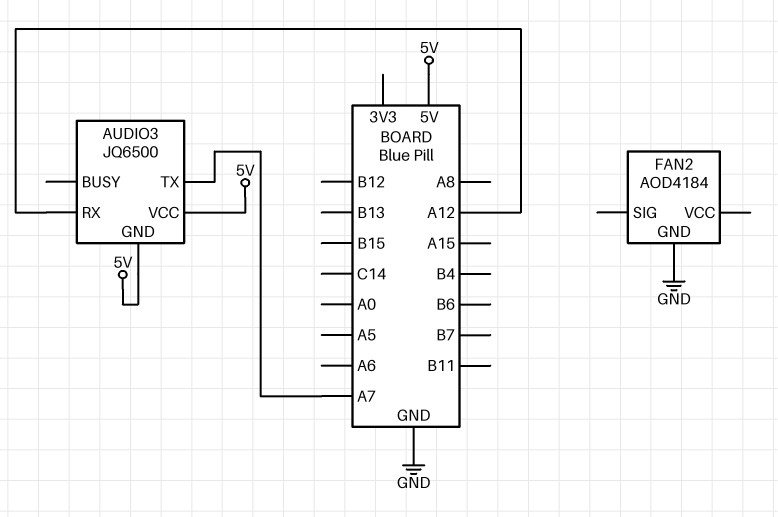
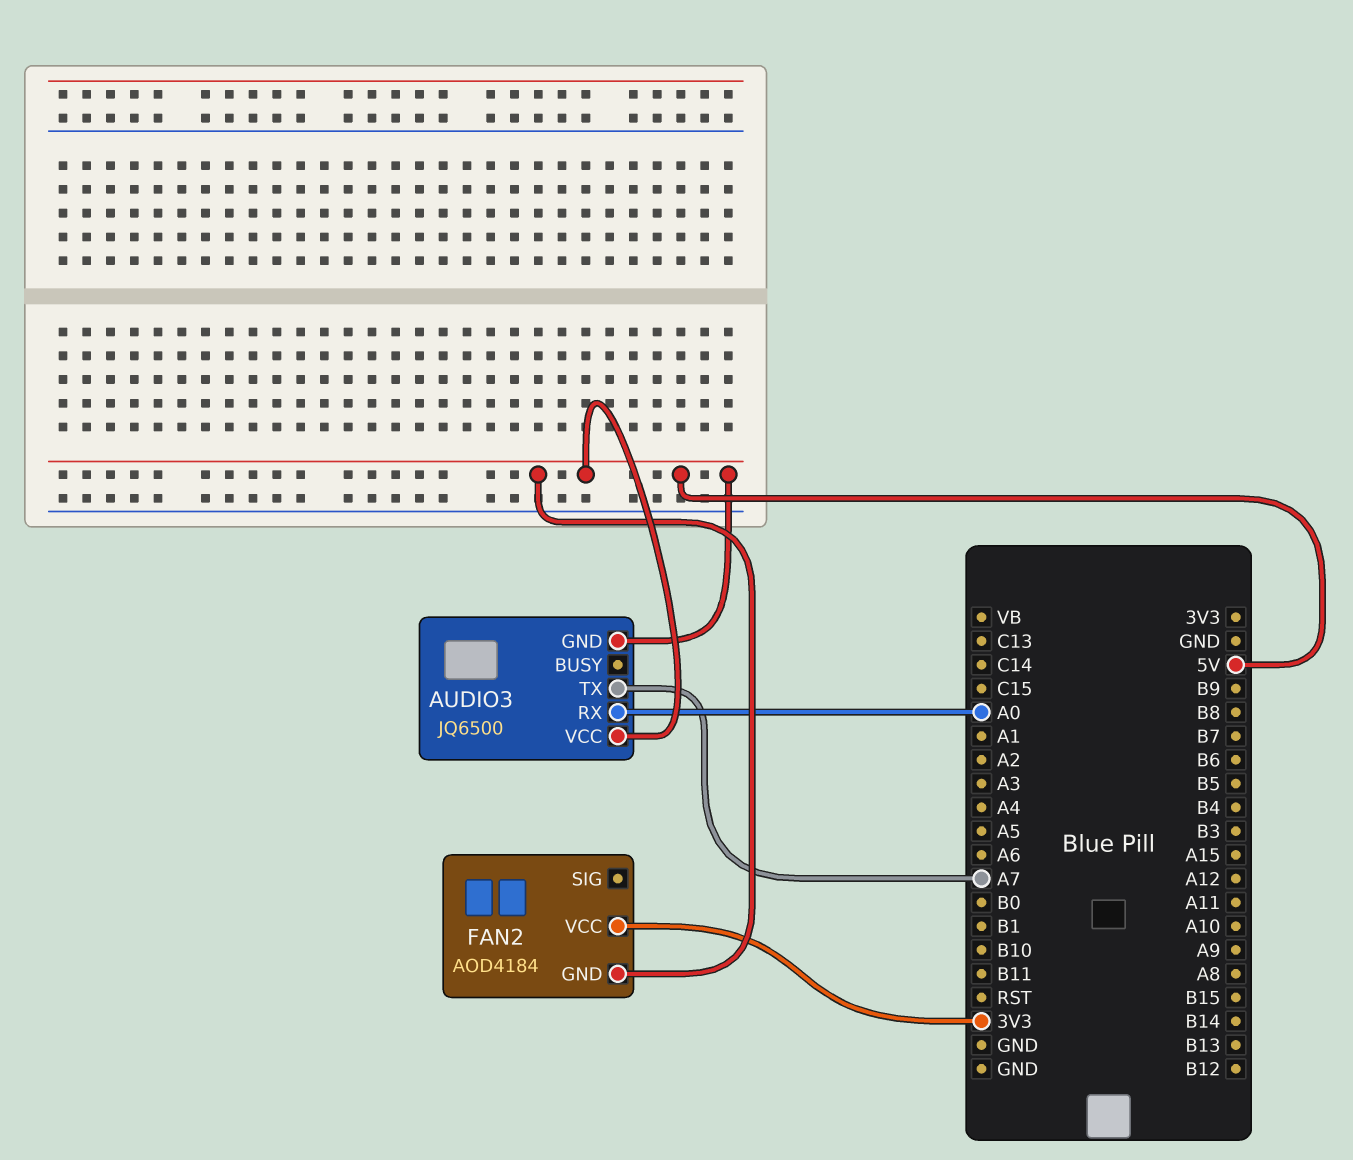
AUDIO3 pin RX: A12 -> A0
FAN2 pin GND: GND -> 5V
FAN2 pin VCC: none -> 3V3

